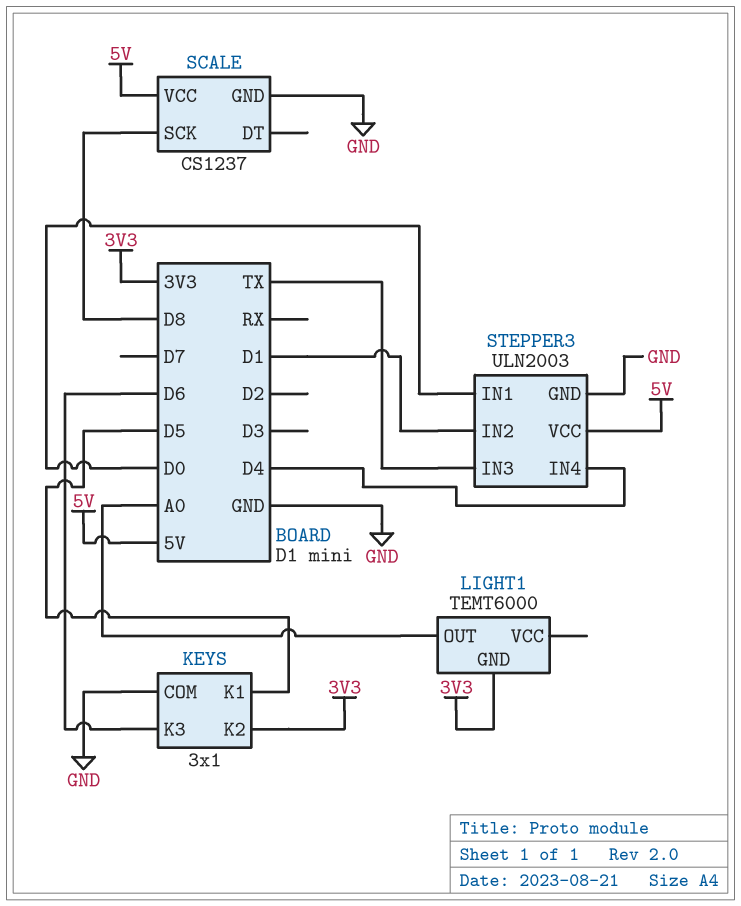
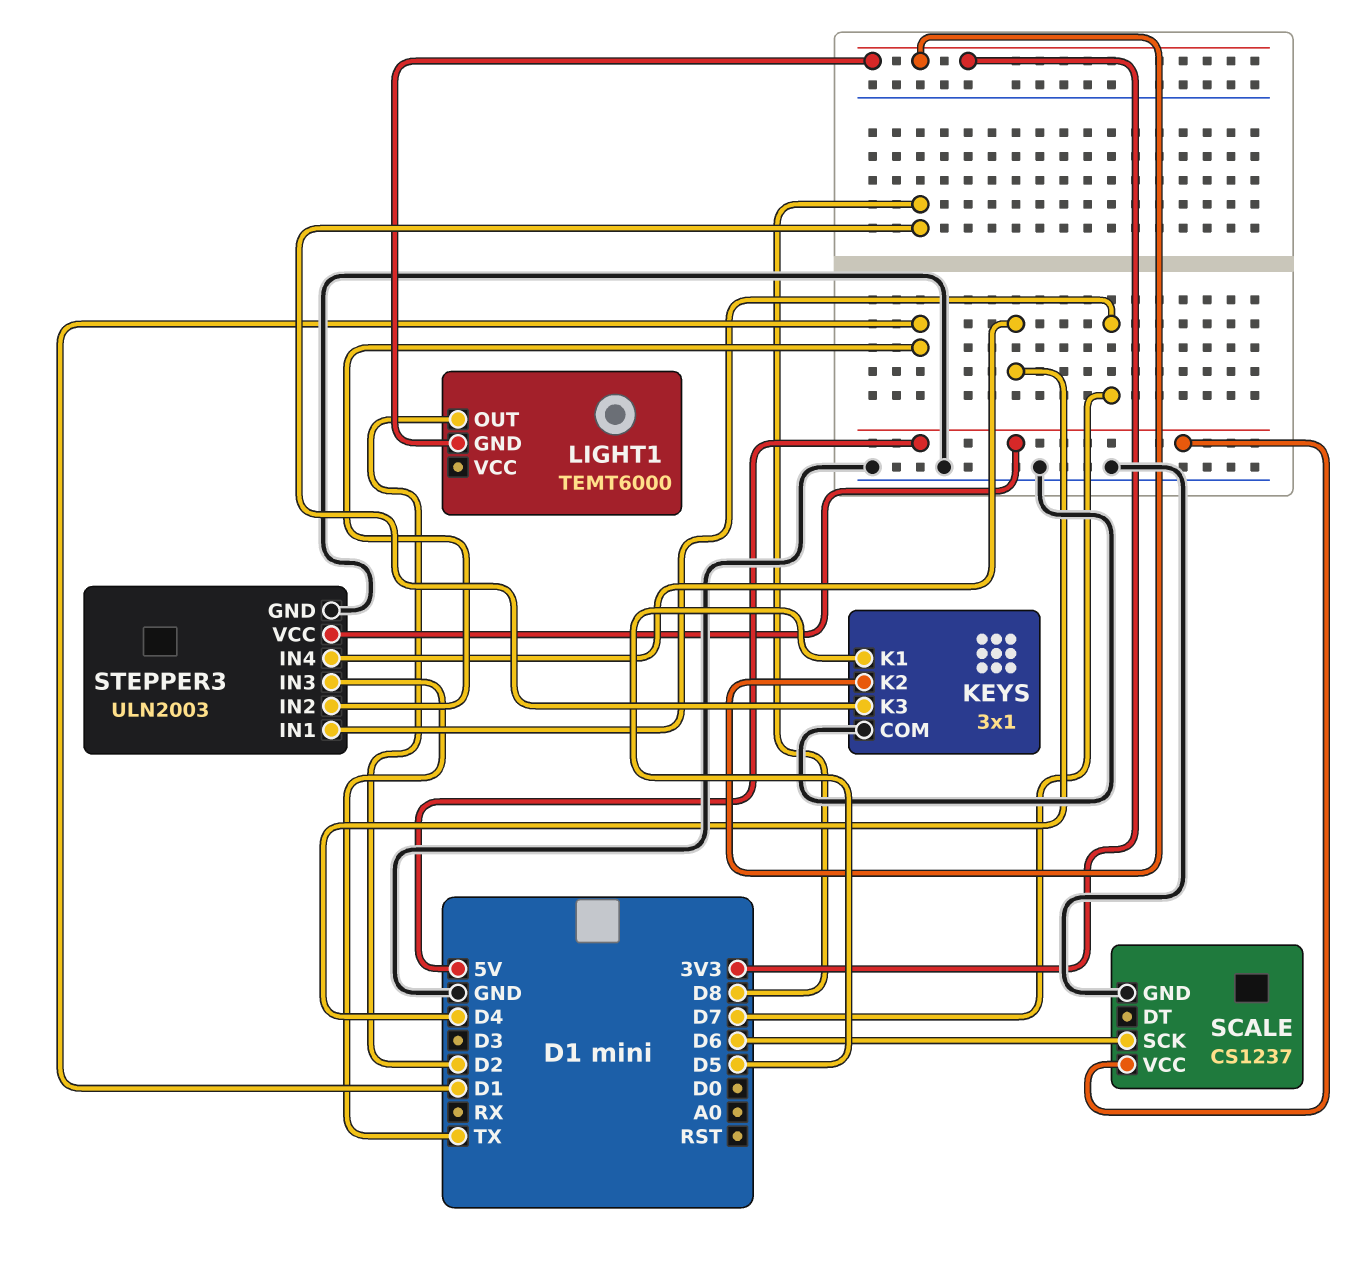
KEYS pin K3: D6 -> D8
LIGHT1 pin OUT: A0 -> D2
SCALE pin SCK: D8 -> D6
STEPPER3 pin IN1: D0 -> D7

